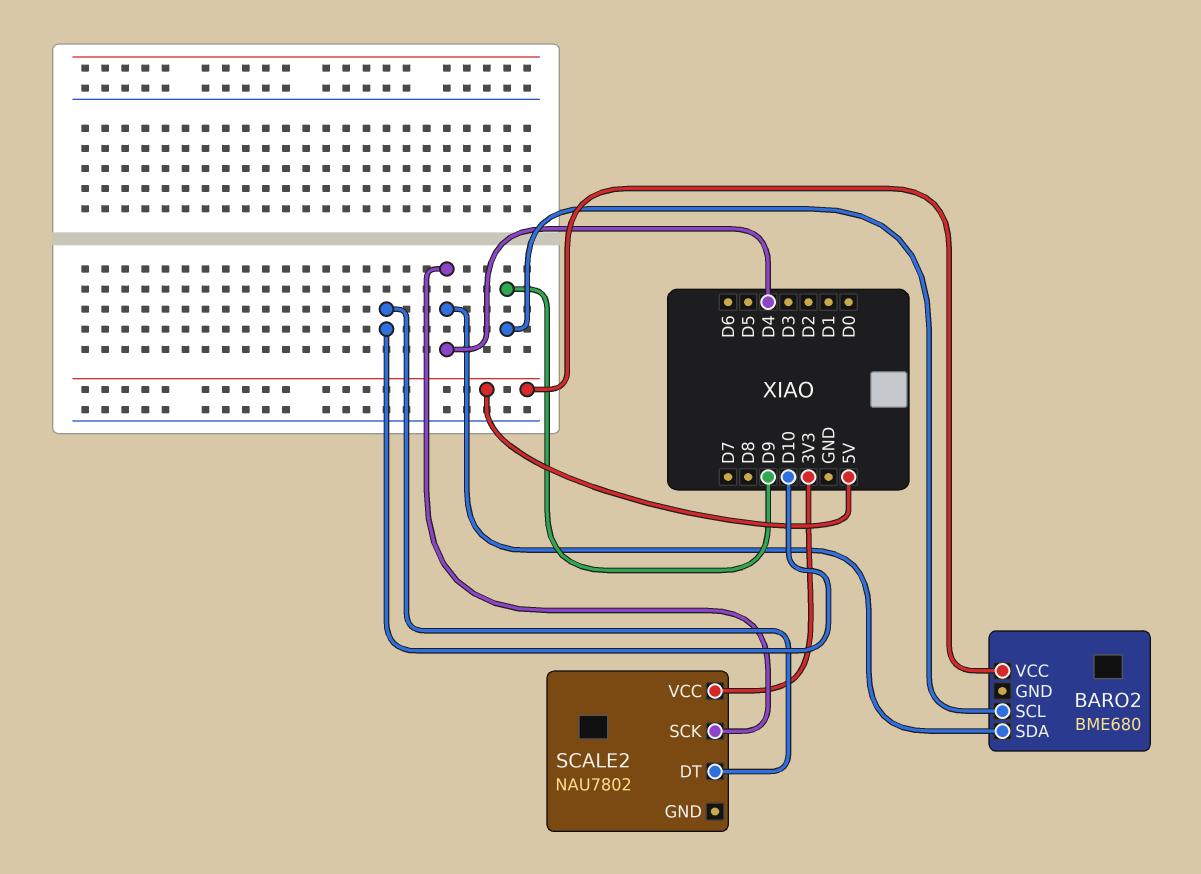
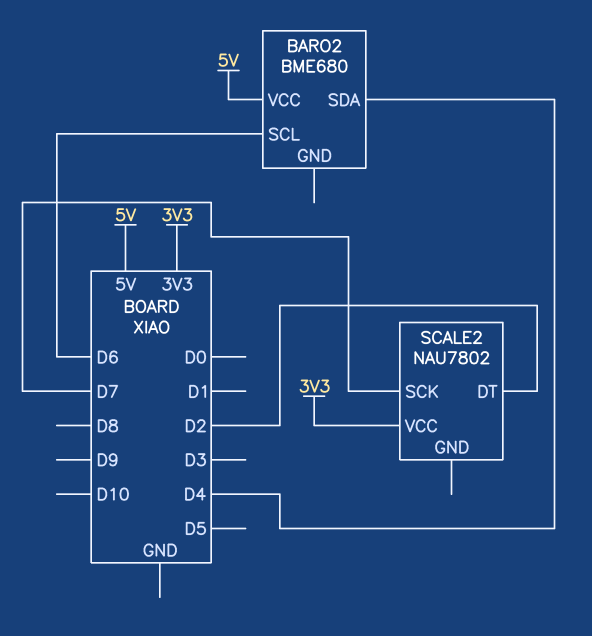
BARO2 pin SCL: D9 -> D6
SCALE2 pin DT: D10 -> D2
SCALE2 pin SCK: D4 -> D7

